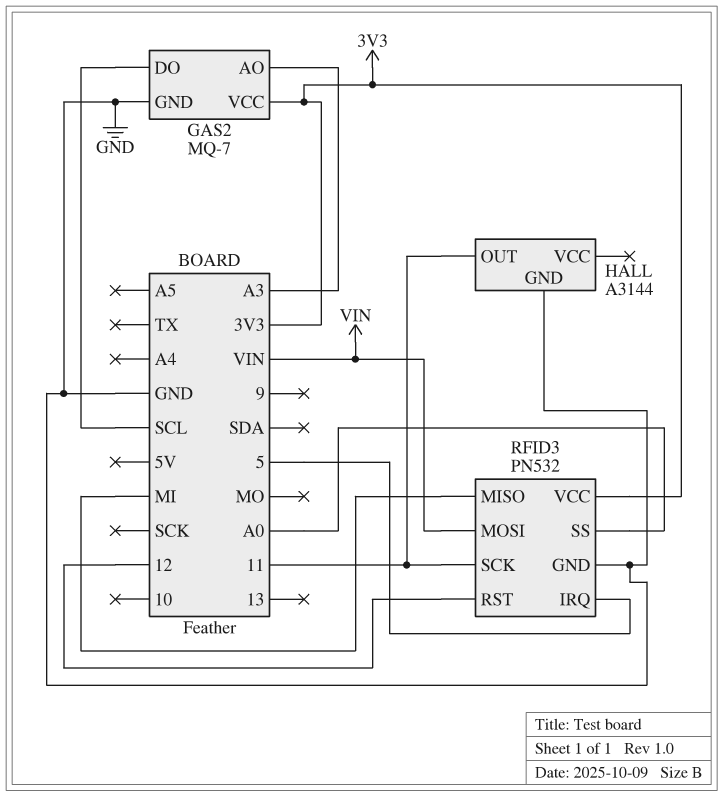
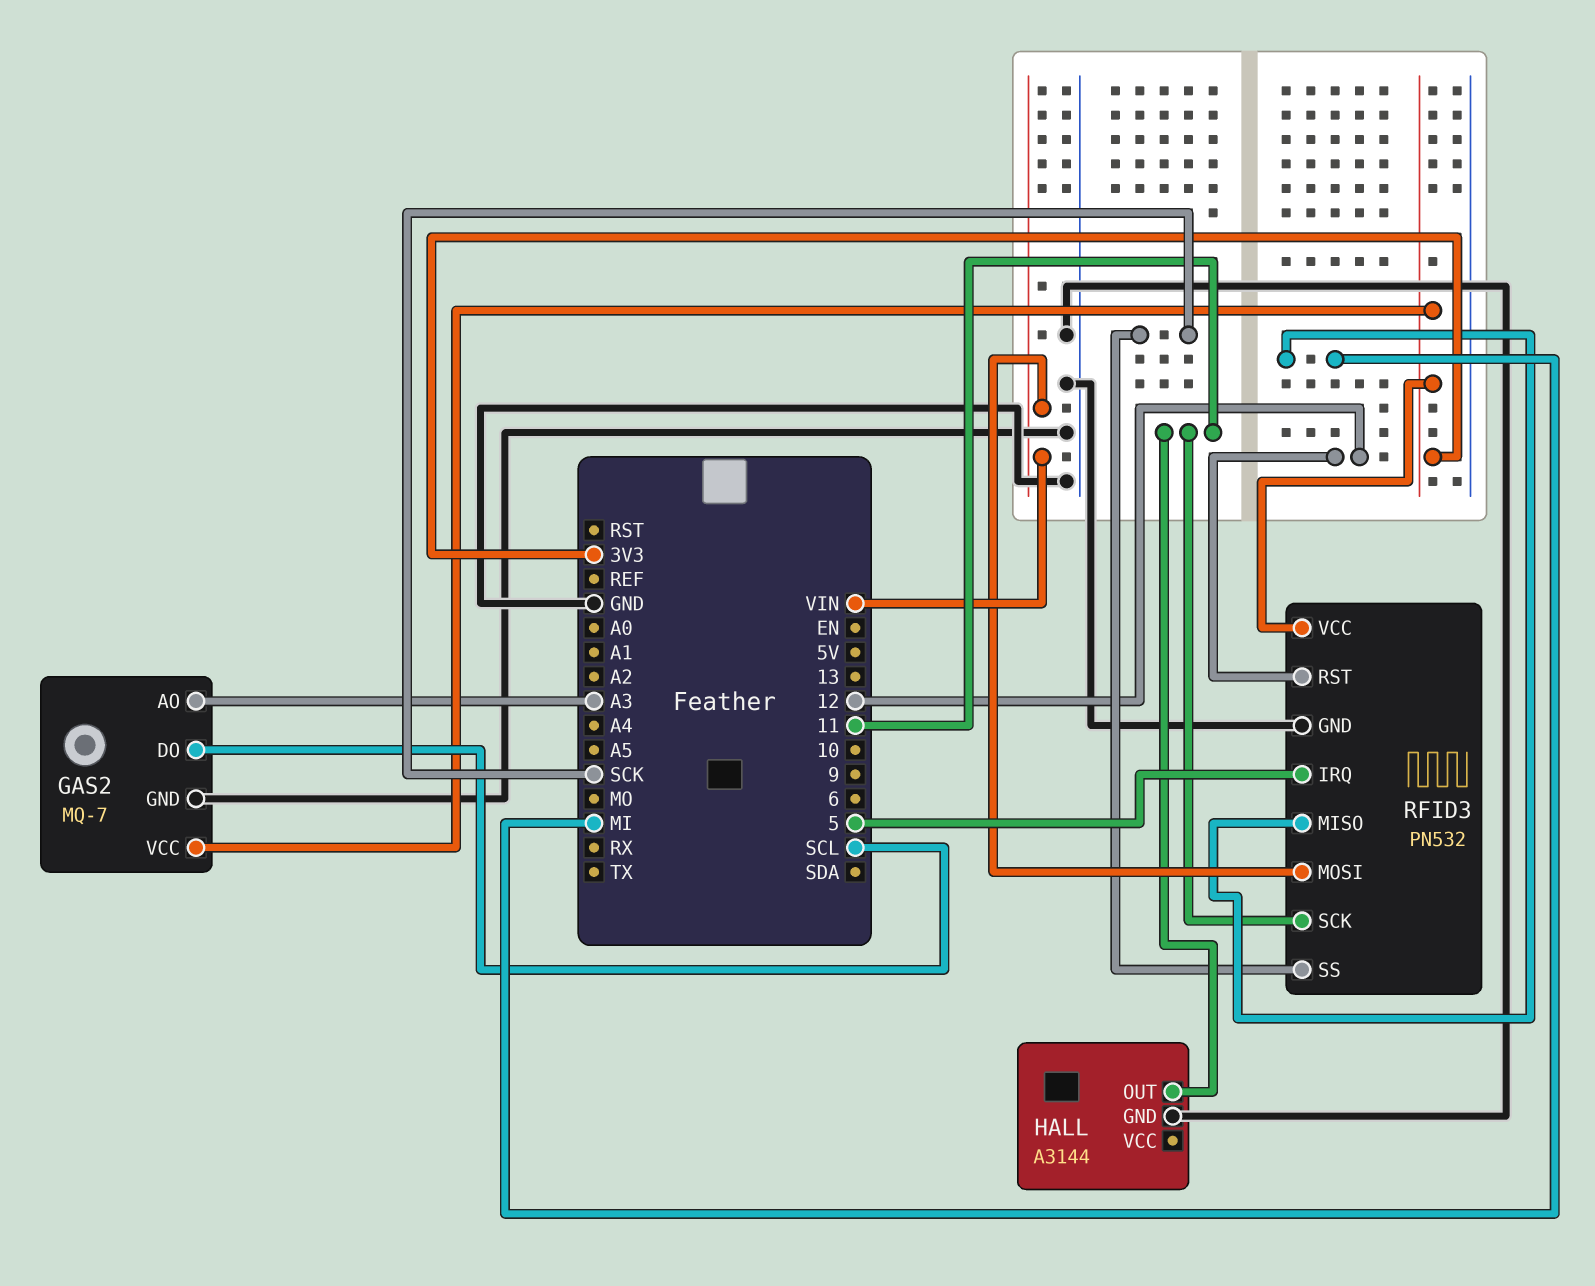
RFID3 pin SS: A0 -> SCK

